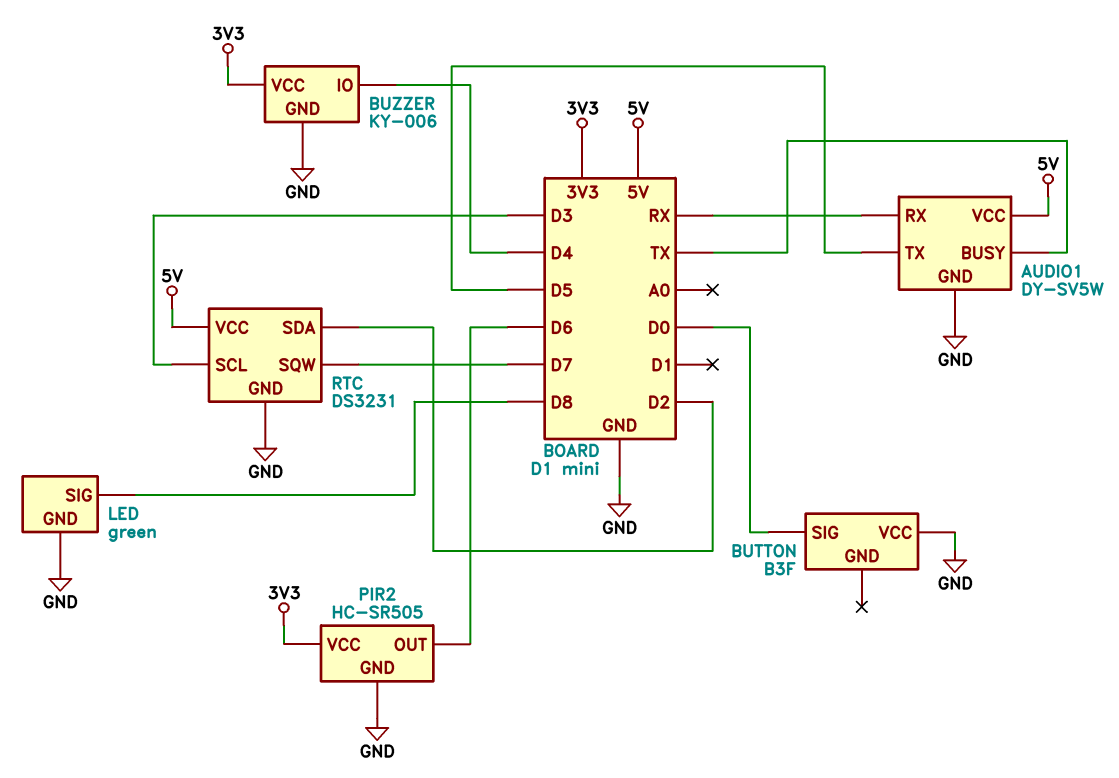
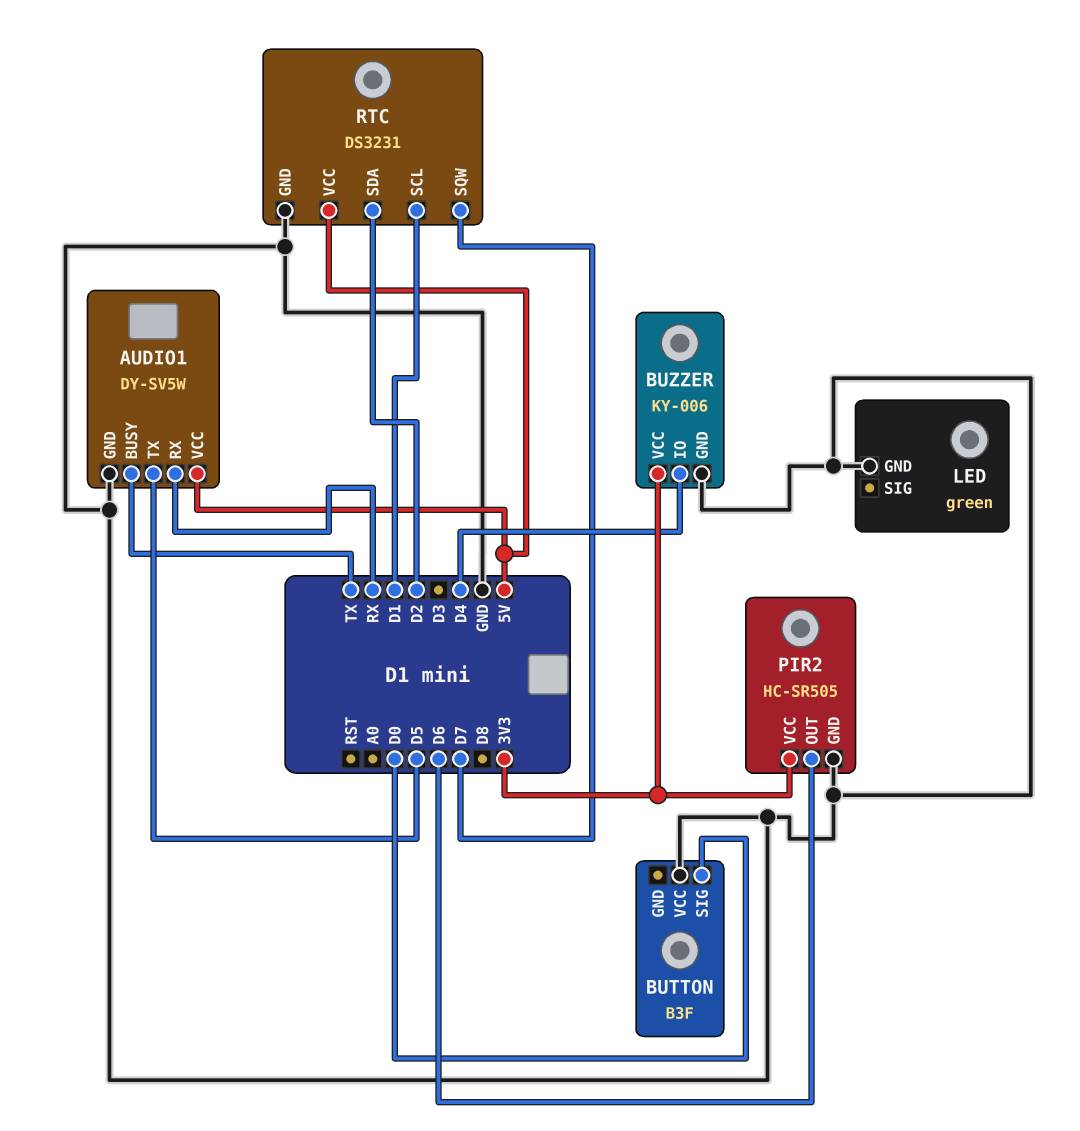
LED pin SIG: D8 -> none
RTC pin SCL: D3 -> D1

